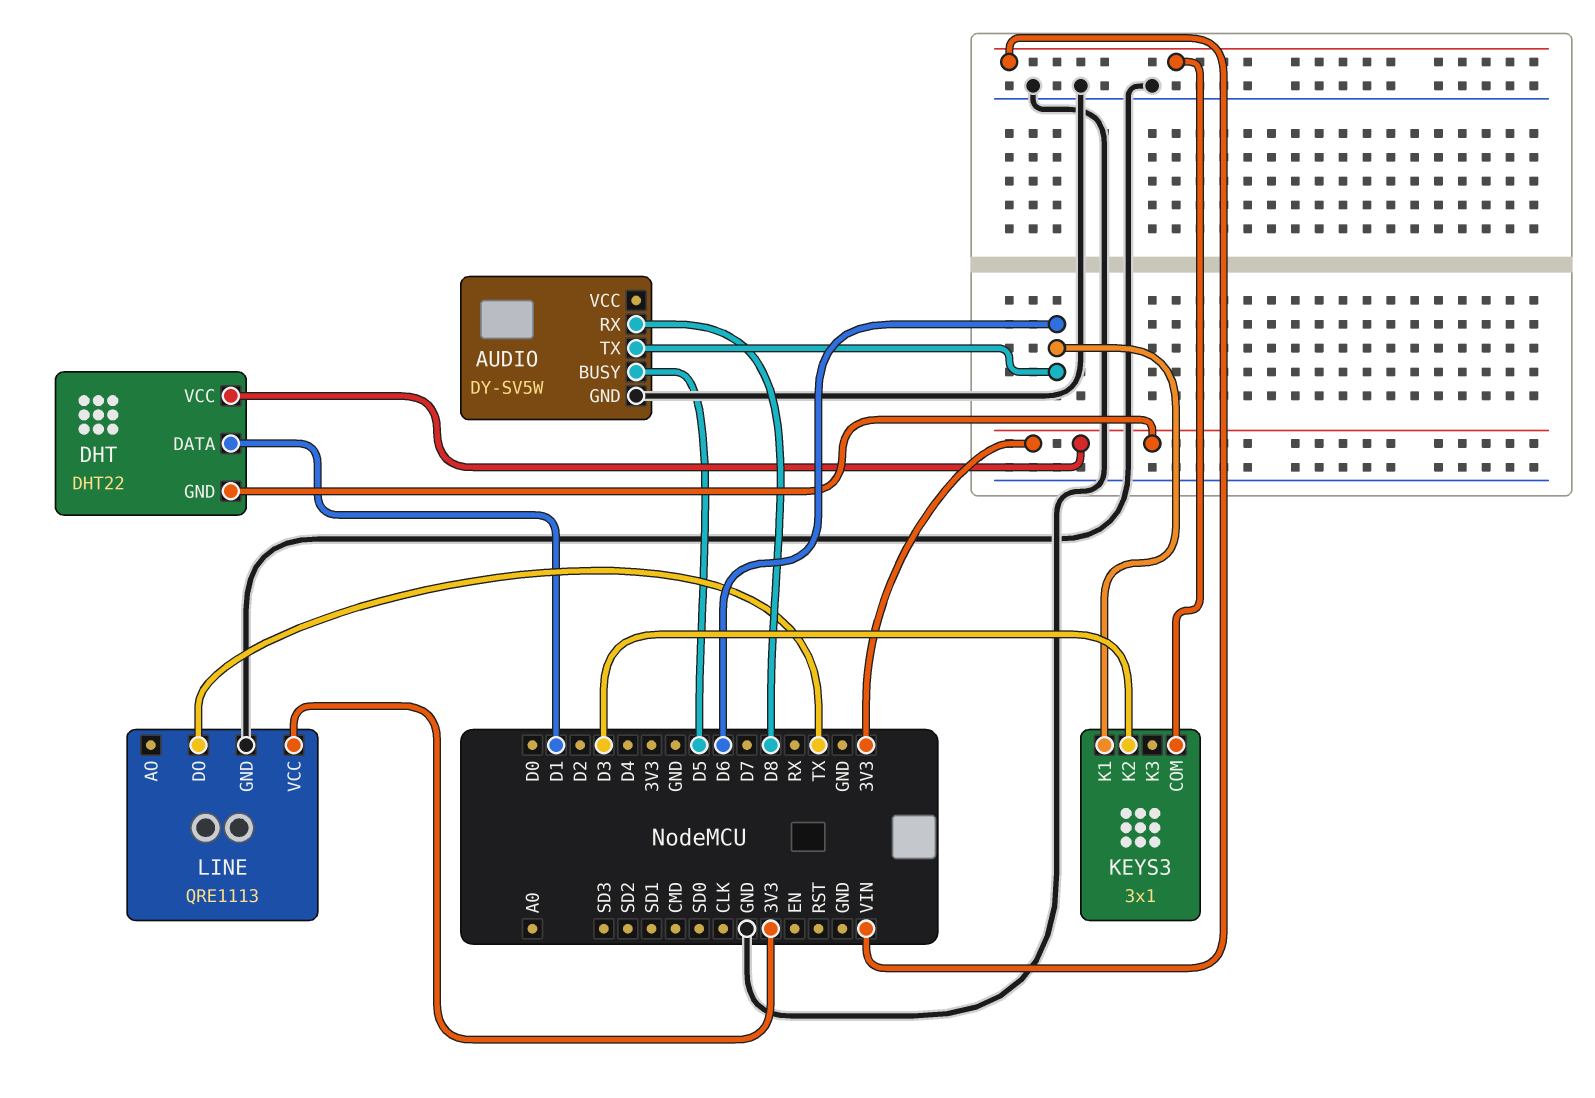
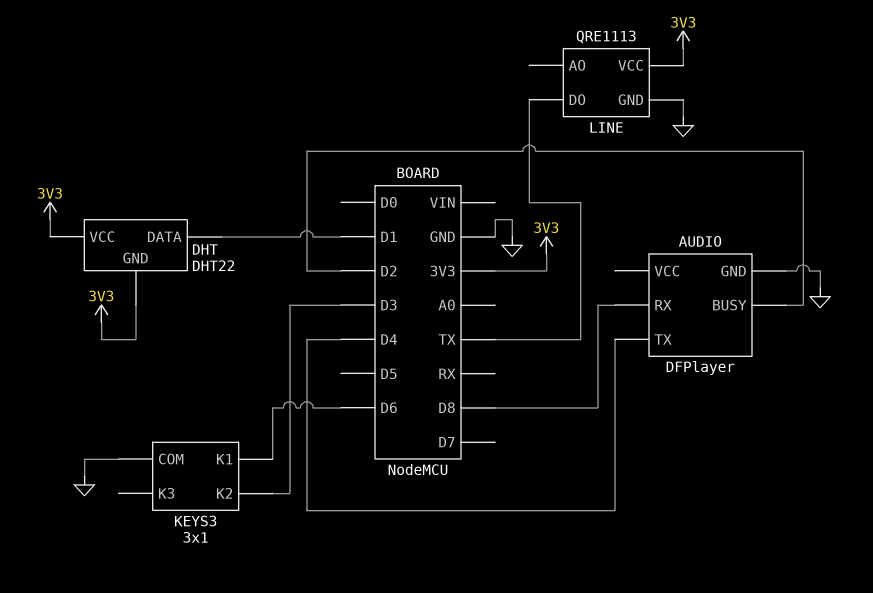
AUDIO: DY-SV5W -> DFPlayer
AUDIO pin BUSY: D5 -> D2
AUDIO pin TX: D6 -> D4
KEYS3 pin COM: VIN -> GND

